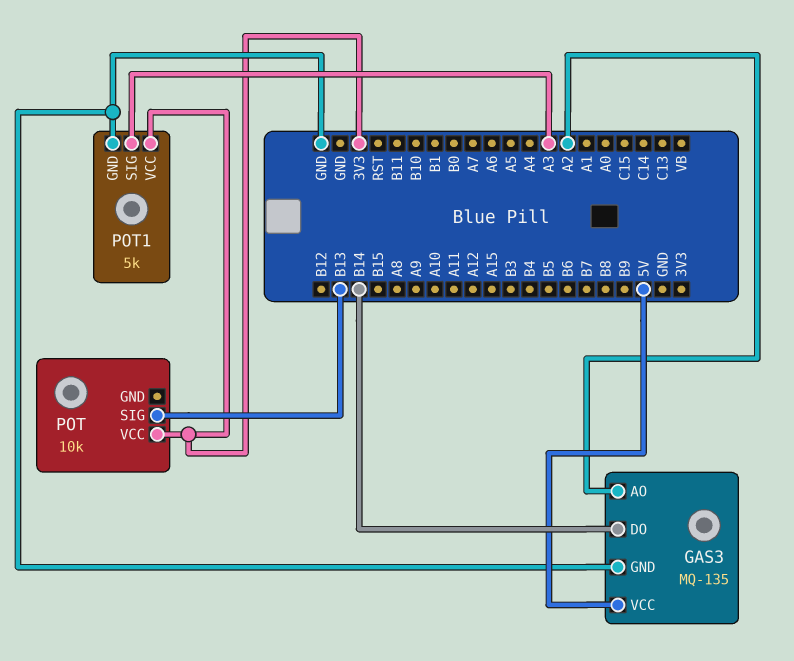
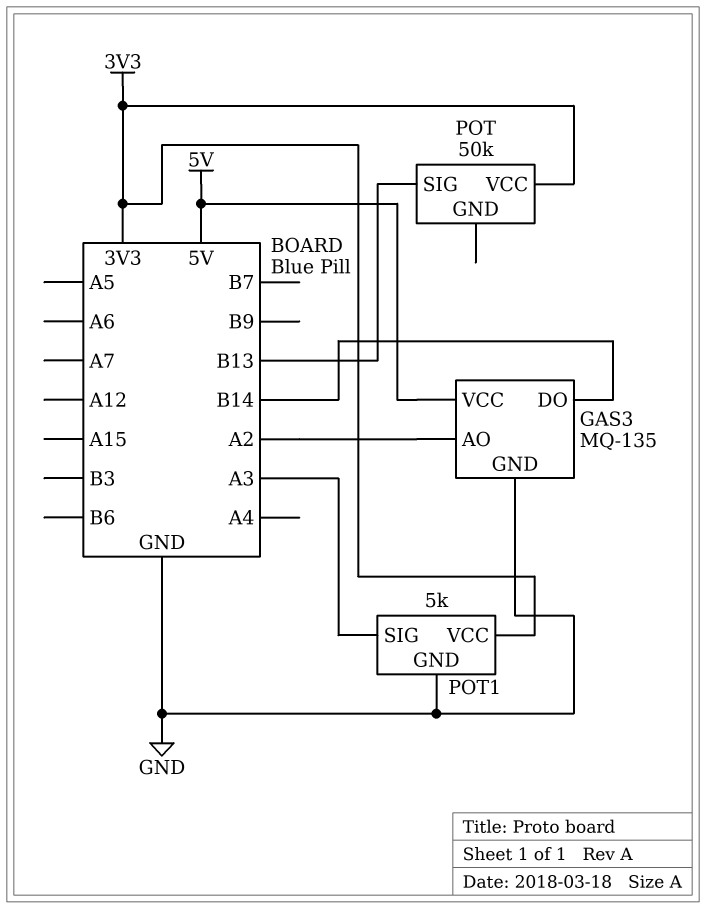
POT: 10k -> 50k

